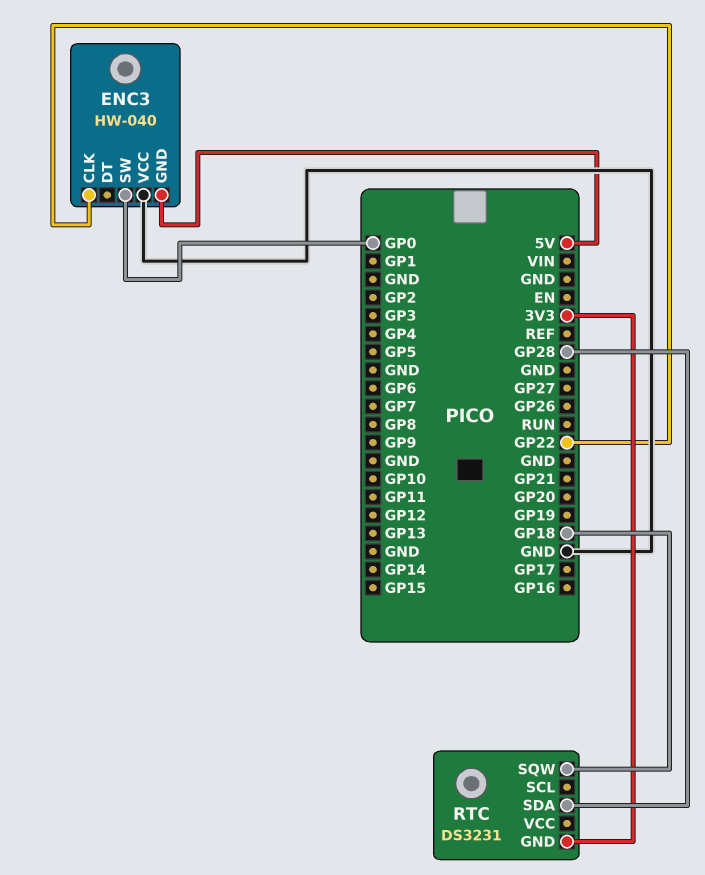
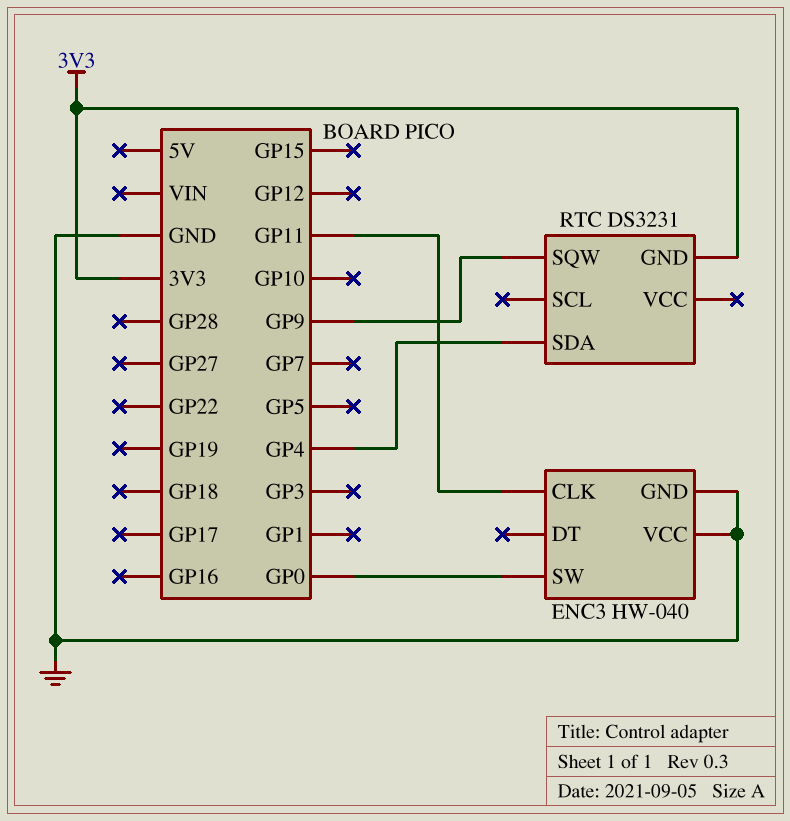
ENC3 pin CLK: GP22 -> GP11
ENC3 pin GND: 5V -> GND
RTC pin SDA: GP28 -> GP4
RTC pin SQW: GP18 -> GP9

